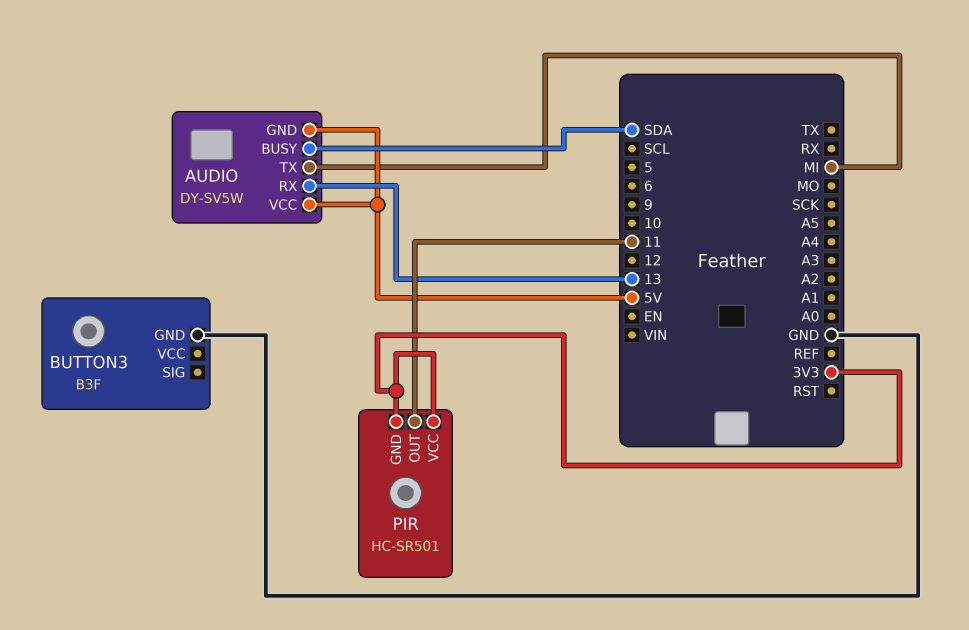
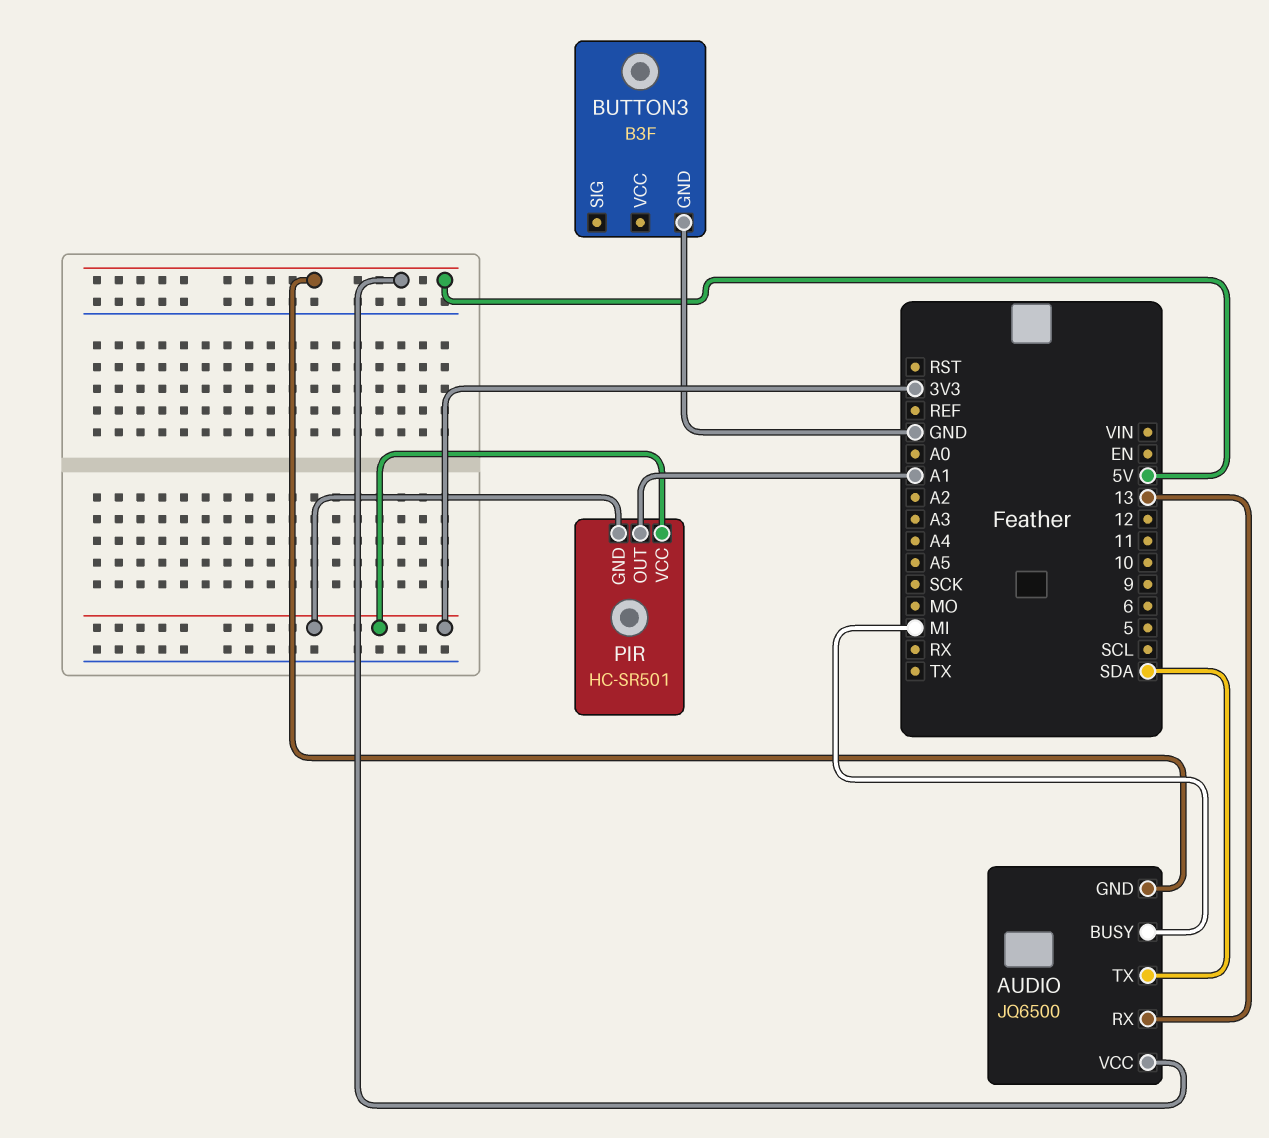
AUDIO: DY-SV5W -> JQ6500
AUDIO pin BUSY: SDA -> MI
AUDIO pin TX: MI -> SDA
PIR pin OUT: 11 -> A1

